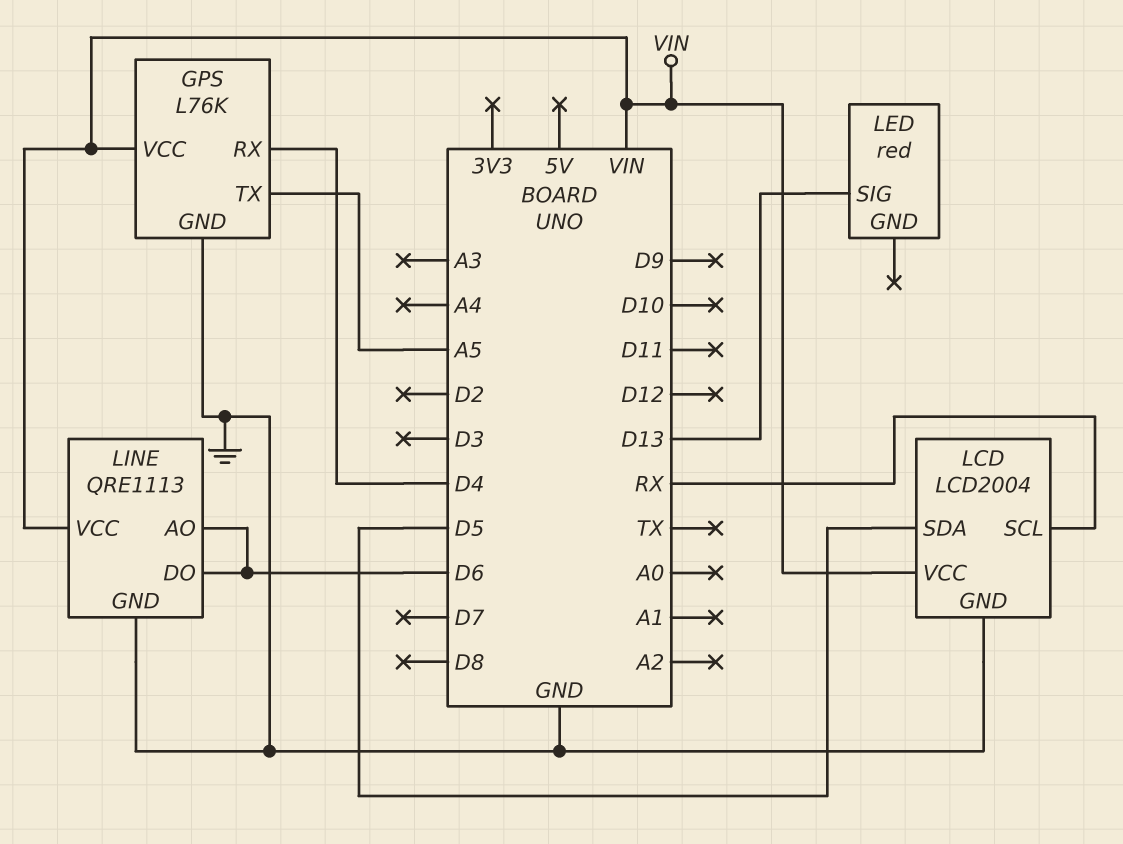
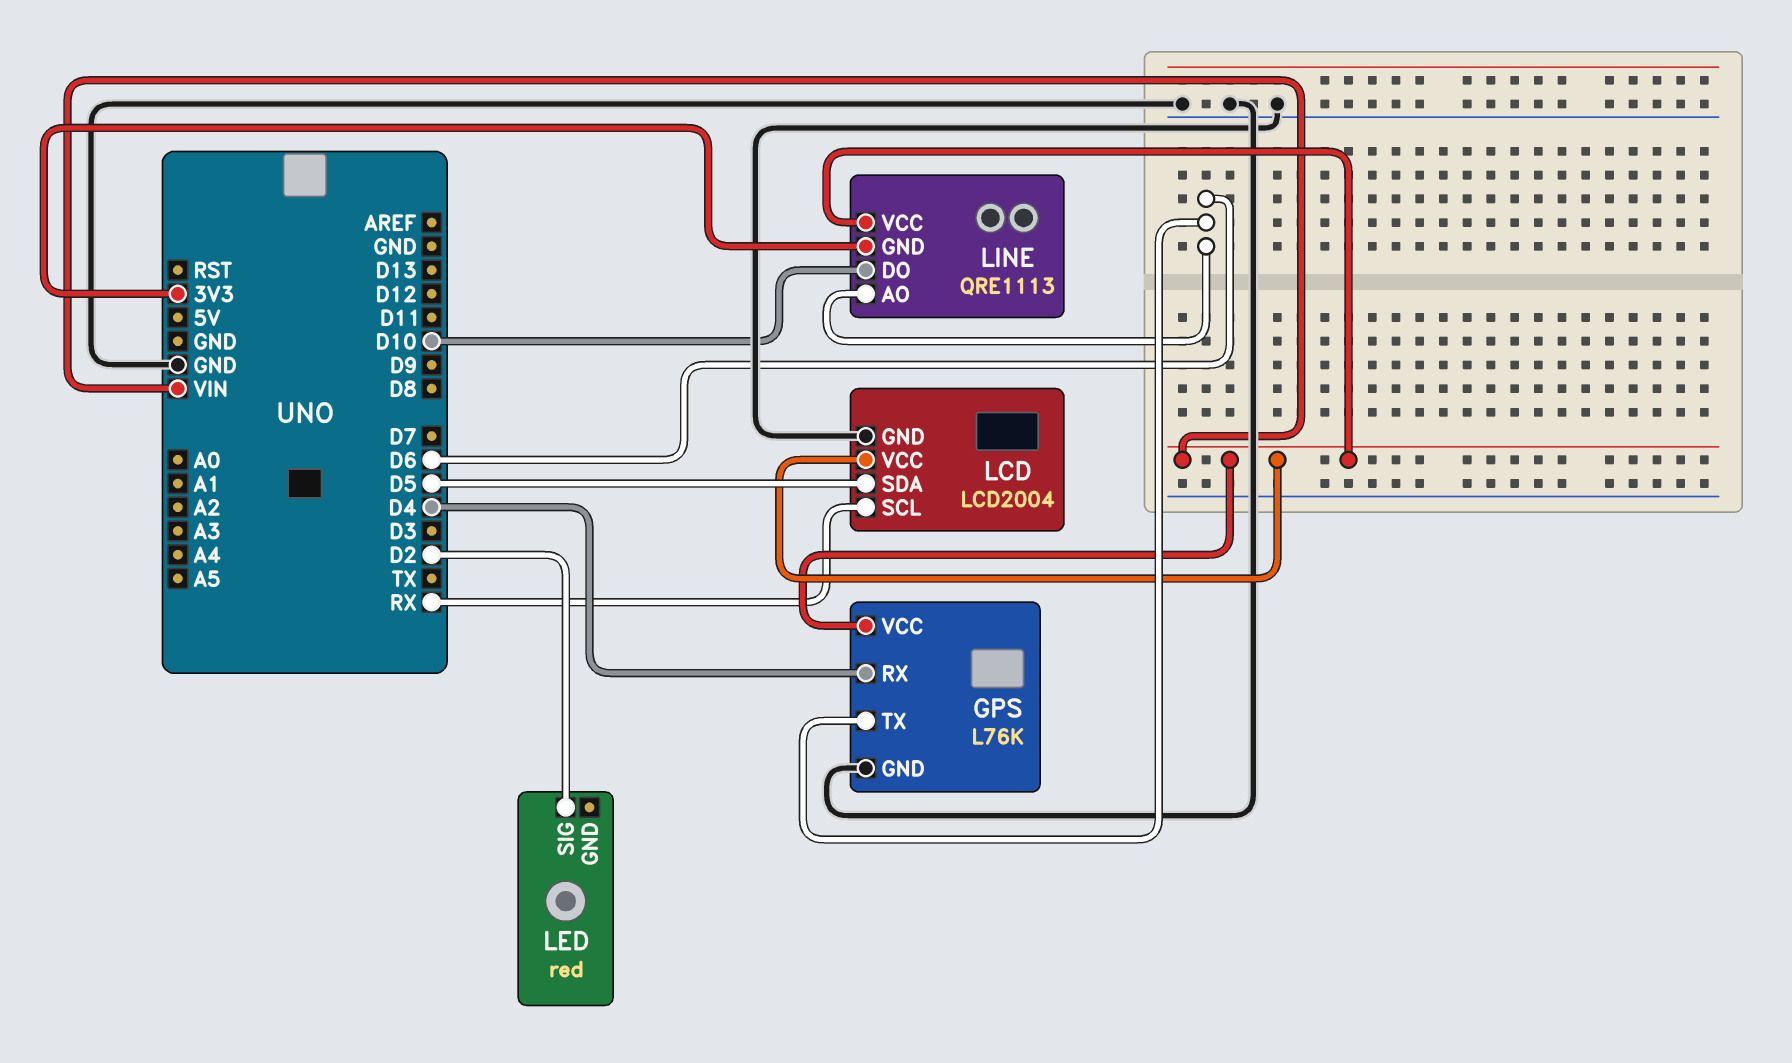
GPS pin TX: A5 -> D6
LED pin SIG: D13 -> D2
LINE pin DO: D6 -> D10
LINE pin GND: GND -> 3V3

